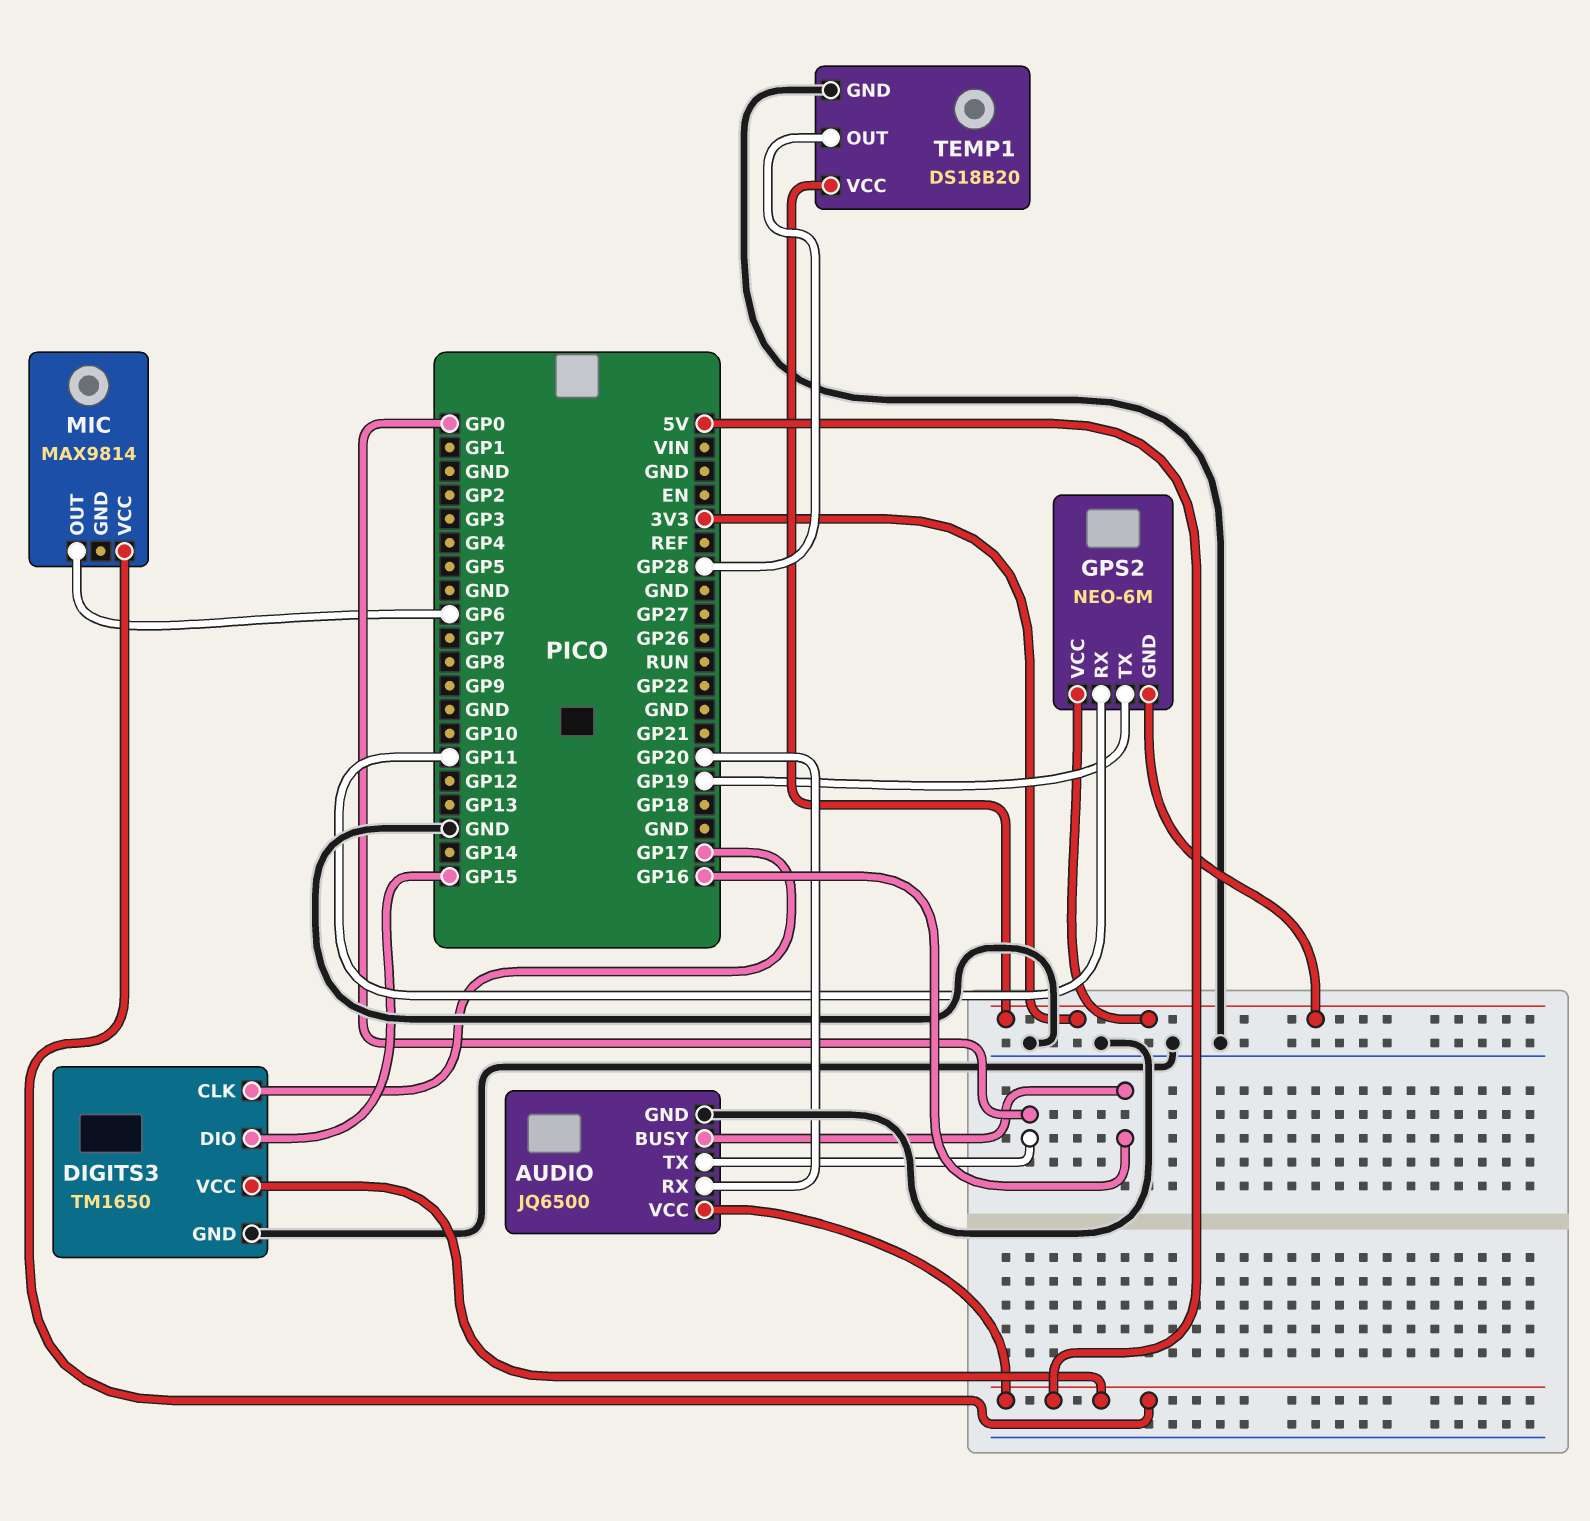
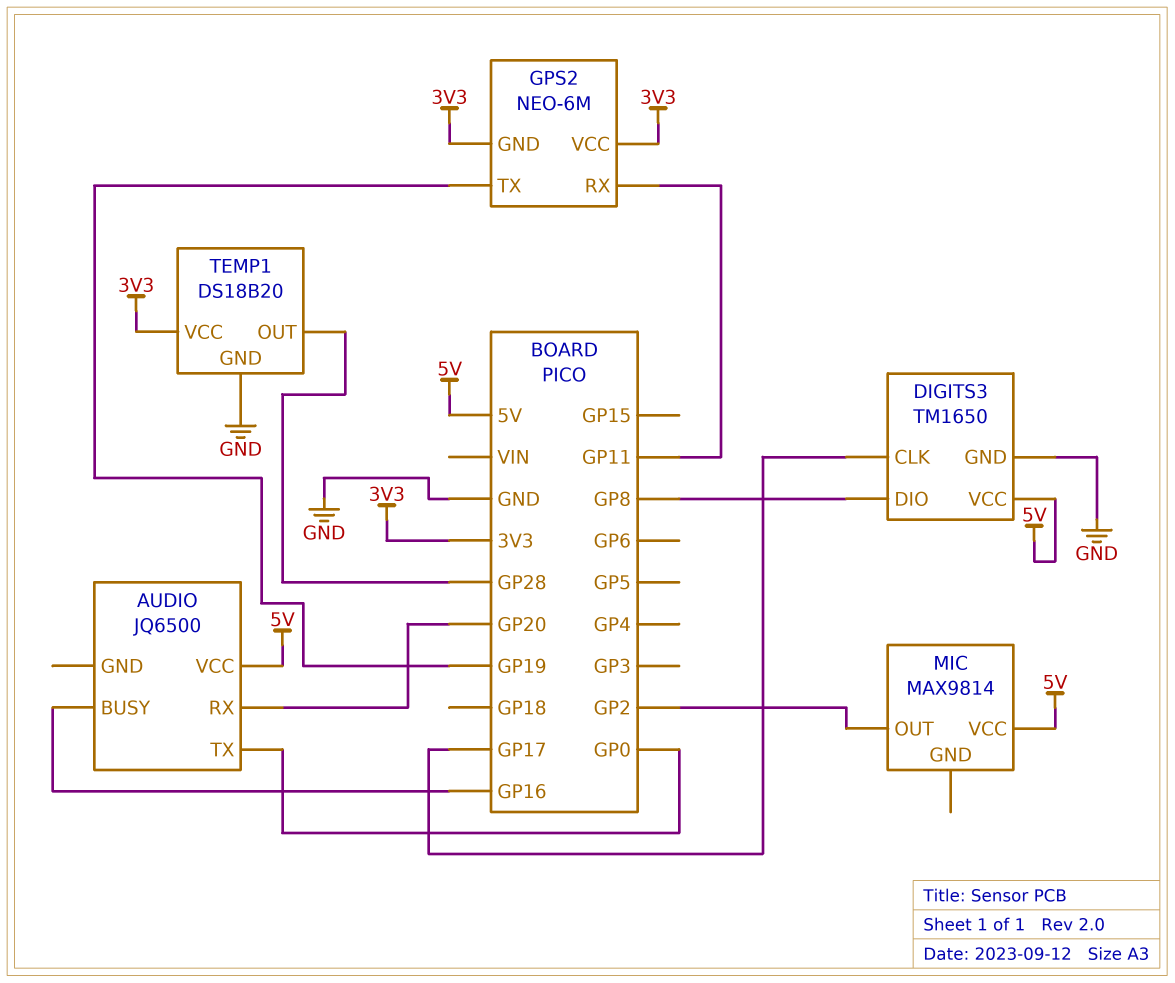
AUDIO pin GND: GND -> none
DIGITS3 pin DIO: GP15 -> GP8
MIC pin OUT: GP6 -> GP2

